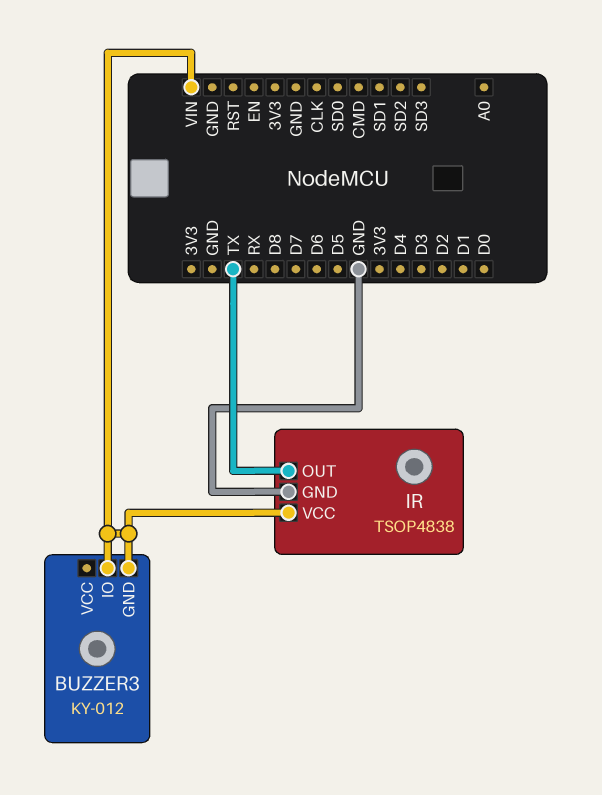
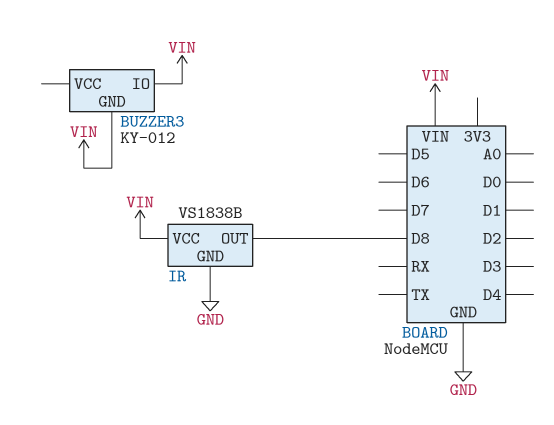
IR: TSOP4838 -> VS1838B
IR pin OUT: TX -> D8

